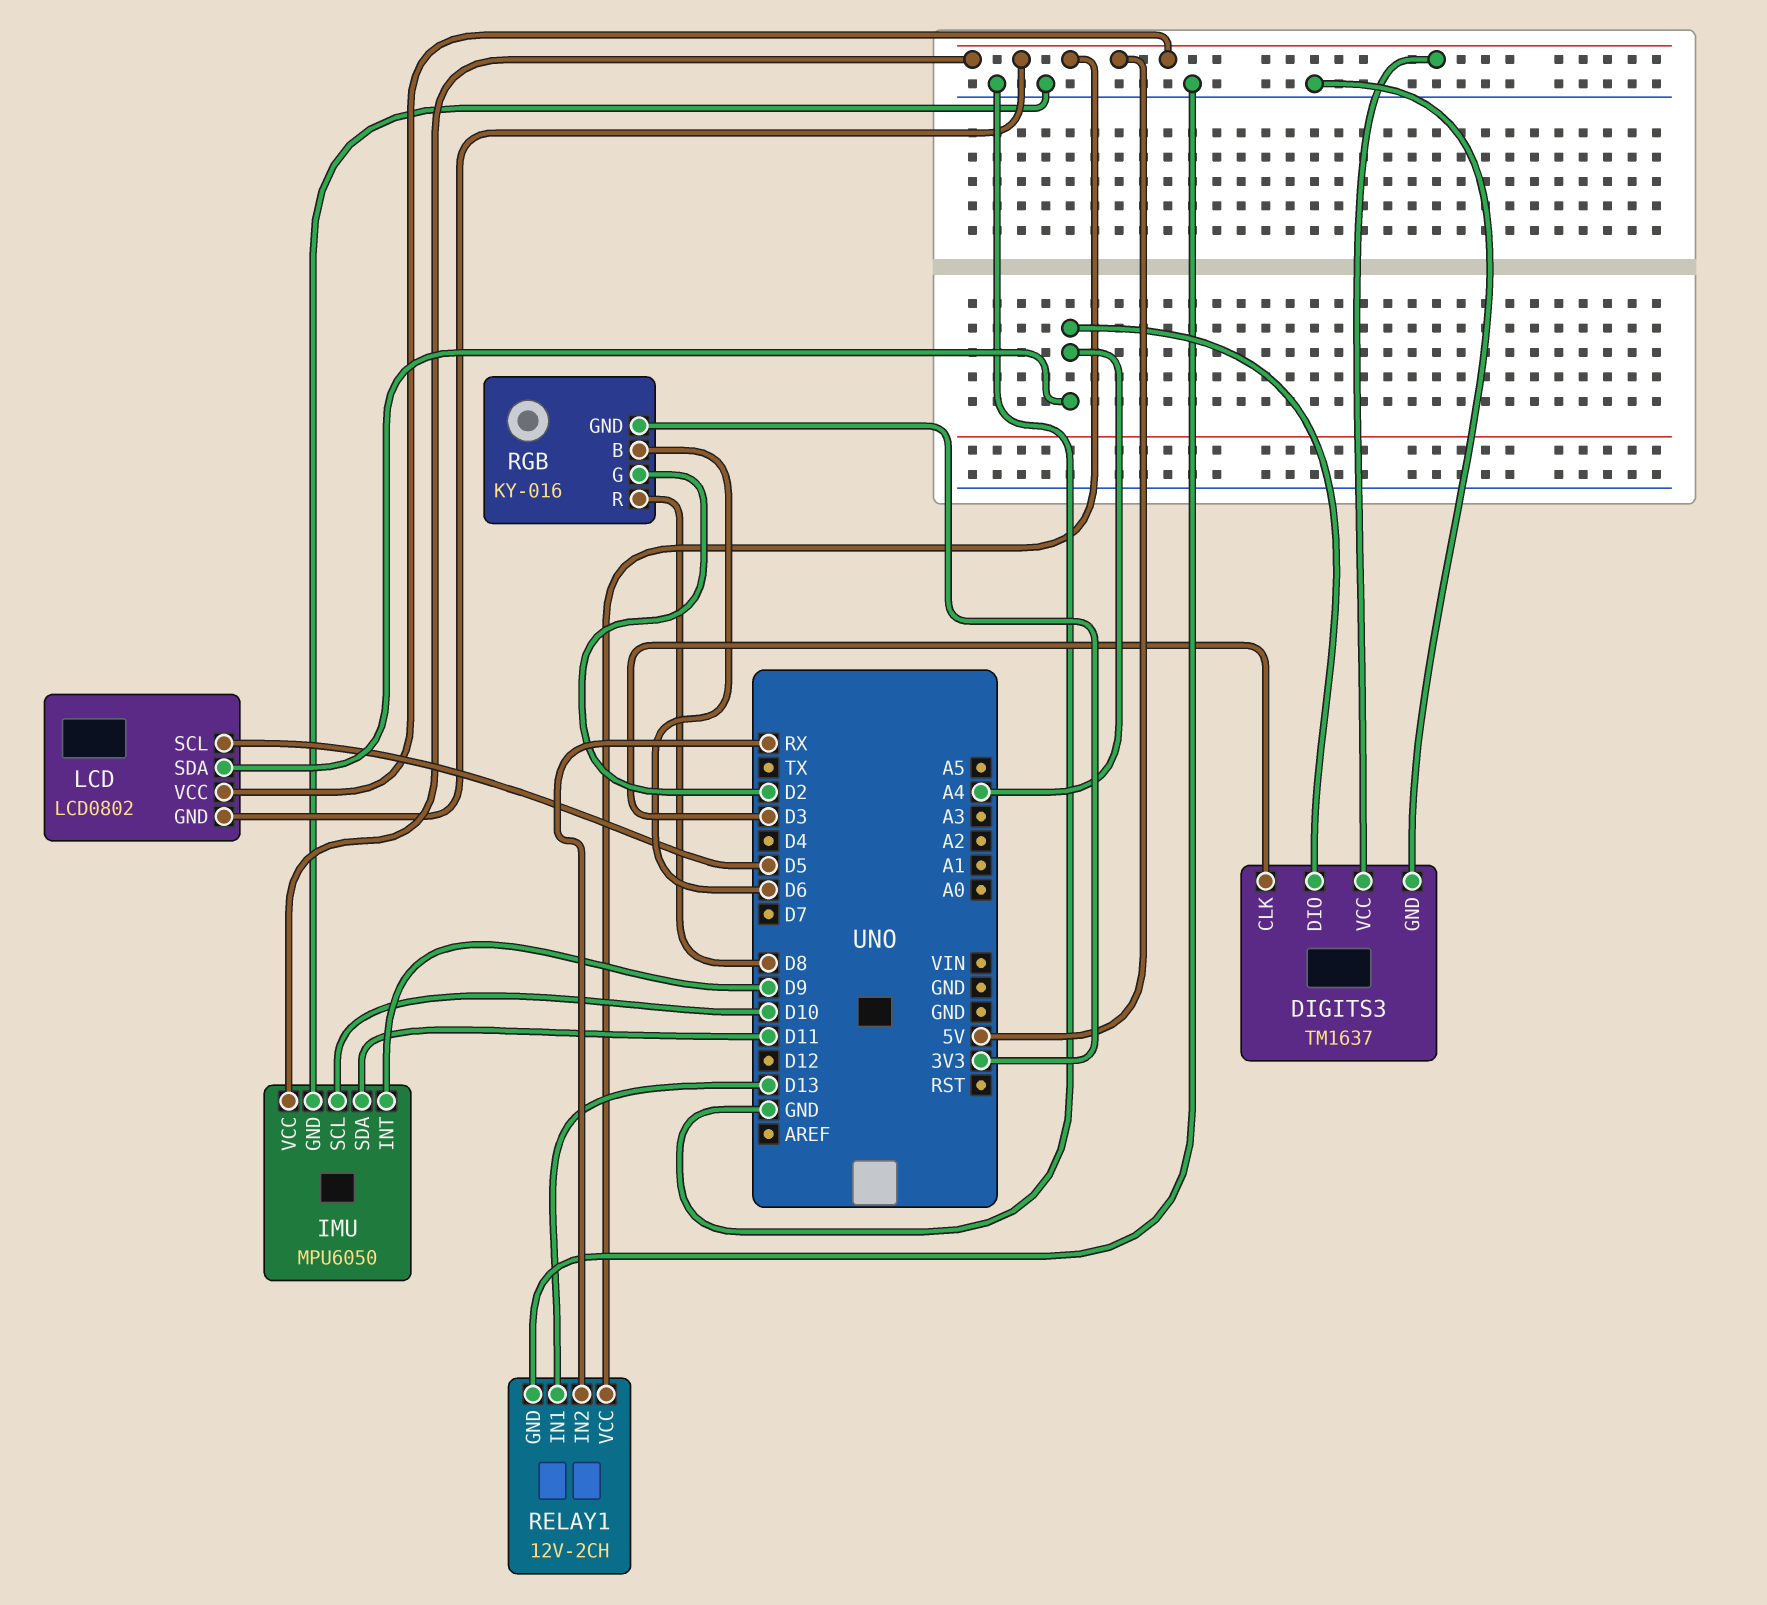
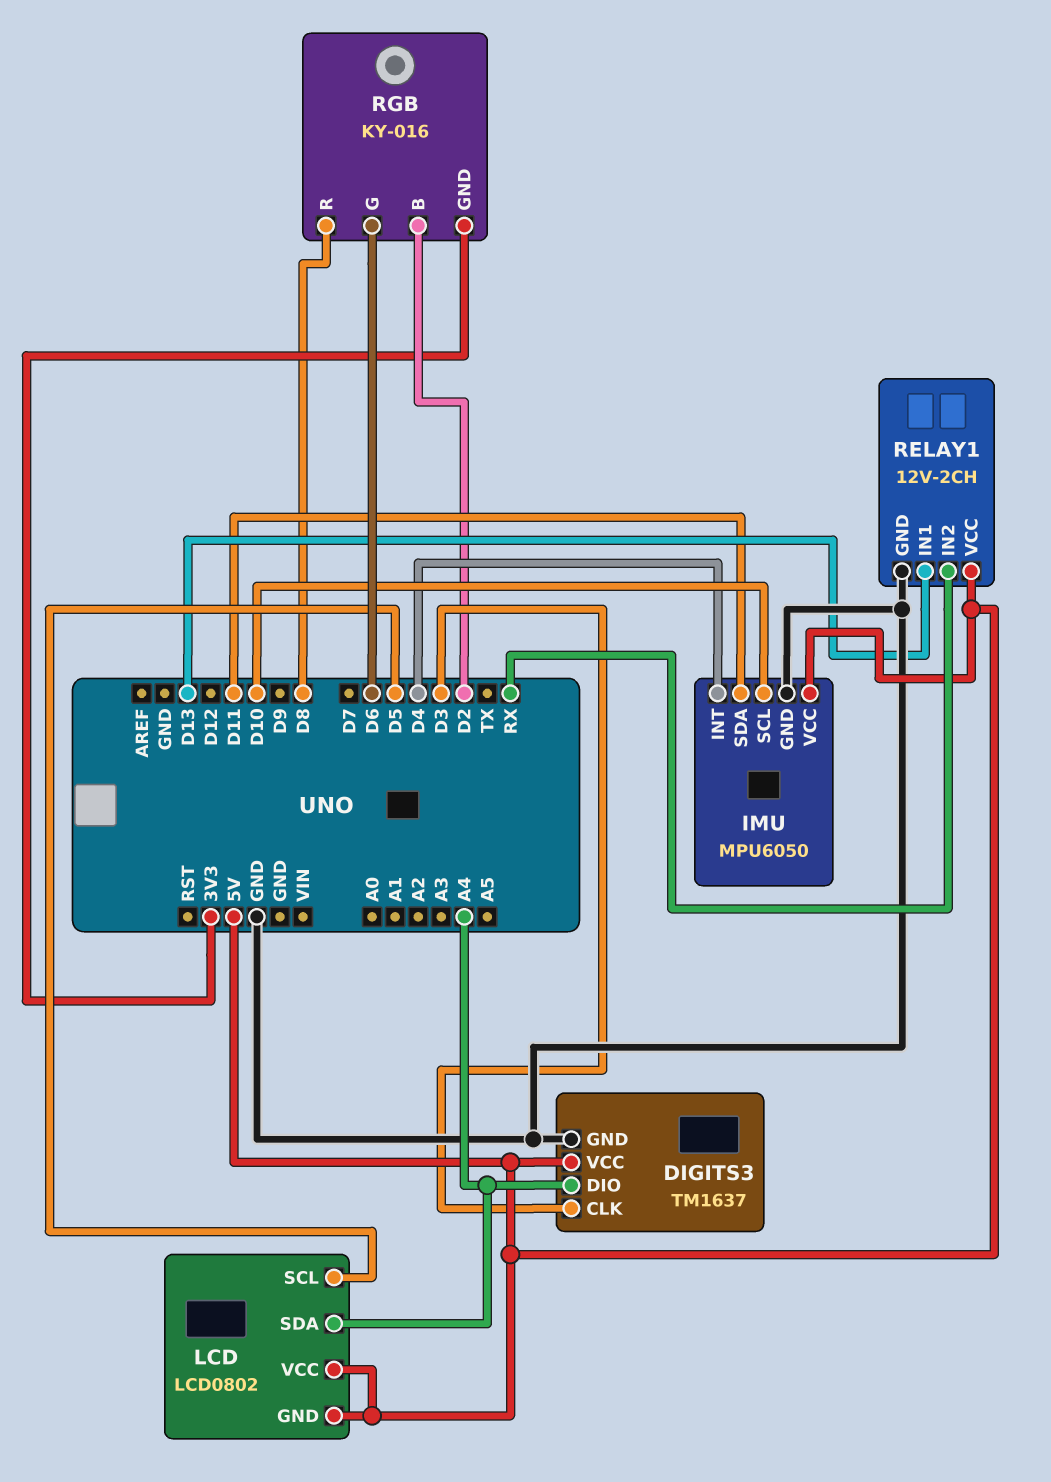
IMU pin INT: D9 -> D4
RGB pin B: D6 -> D2
RGB pin G: D2 -> D6

